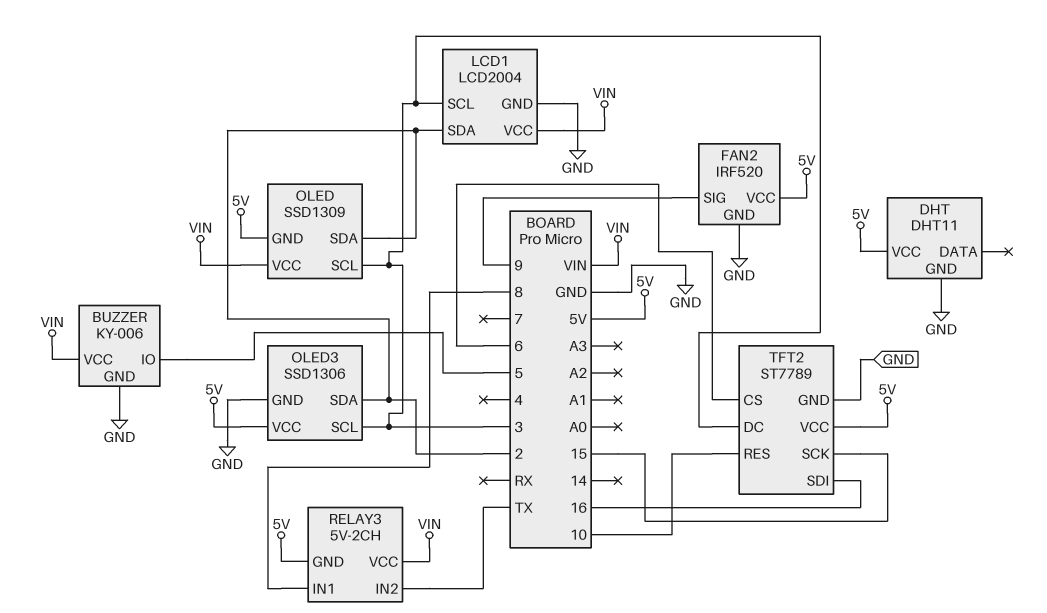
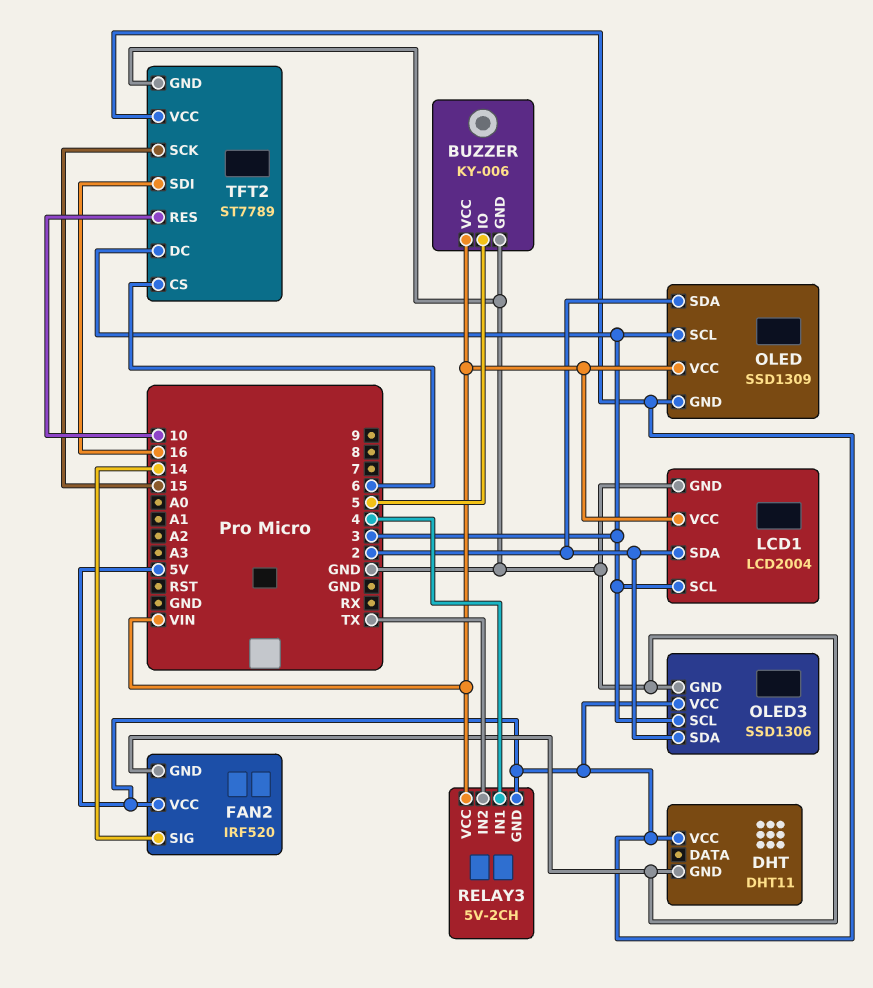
FAN2 pin SIG: 9 -> 14
RELAY3 pin IN1: 8 -> 4

